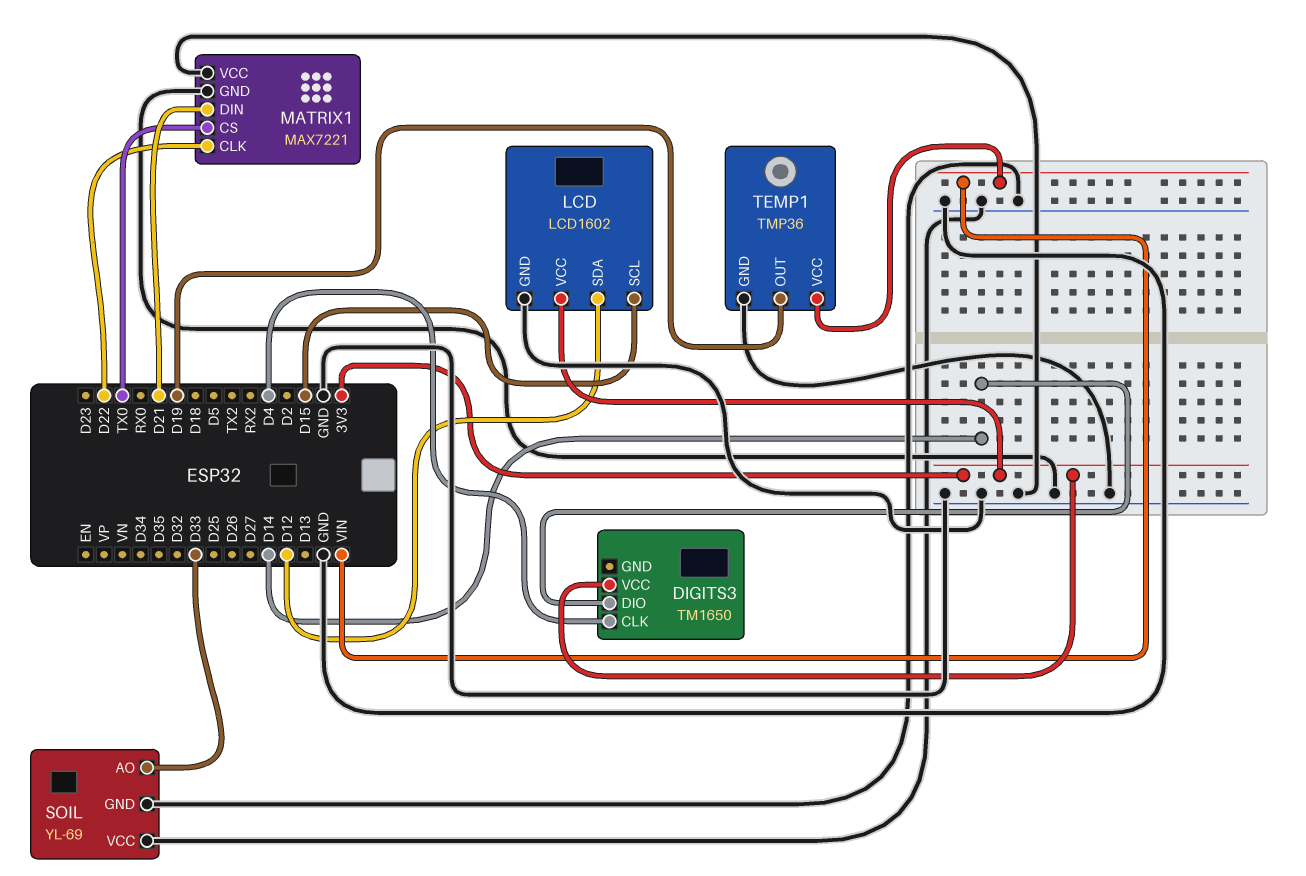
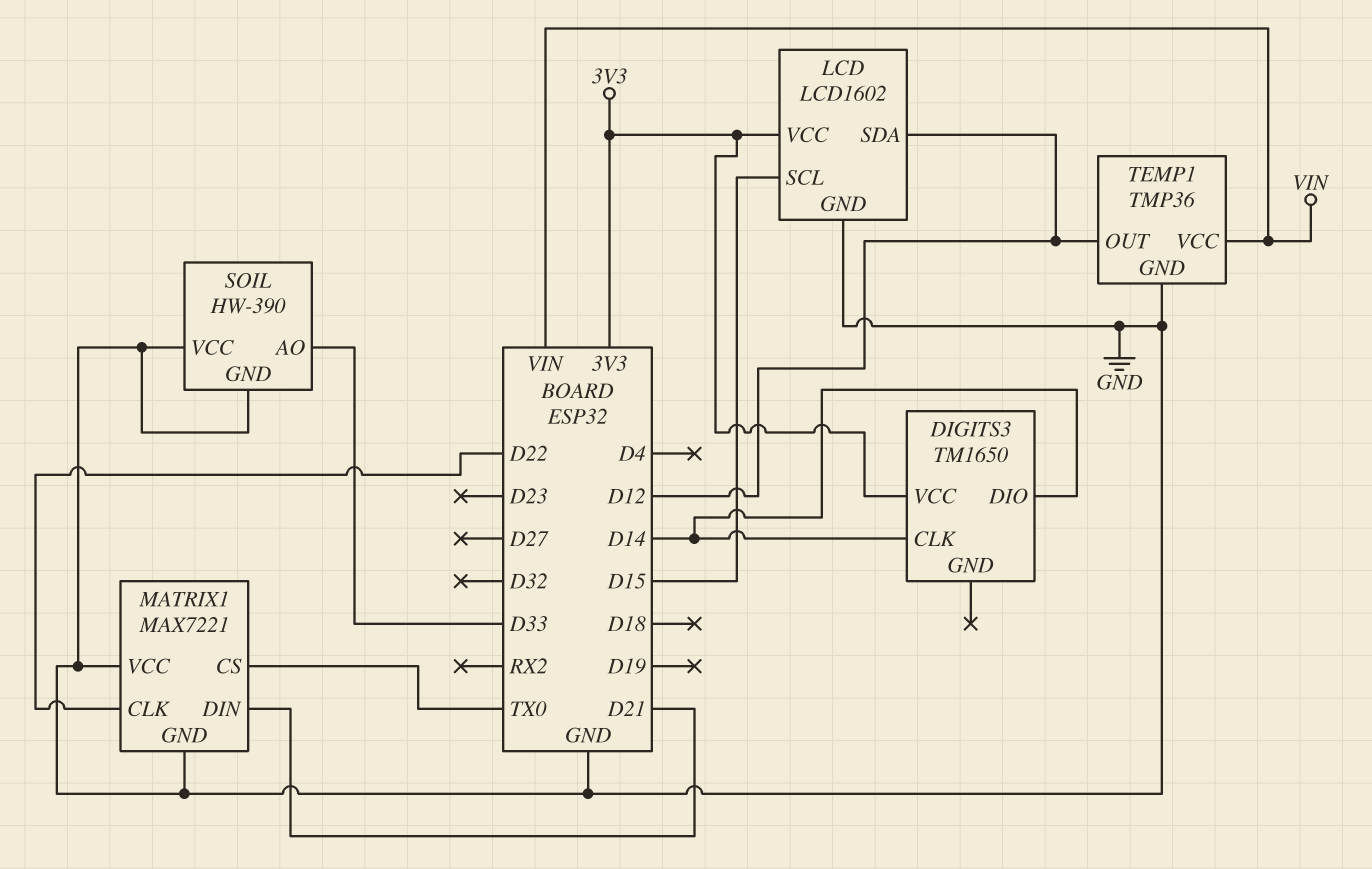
DIGITS3 pin CLK: D4 -> D14
SOIL: YL-69 -> HW-390
TEMP1 pin OUT: D19 -> D12

